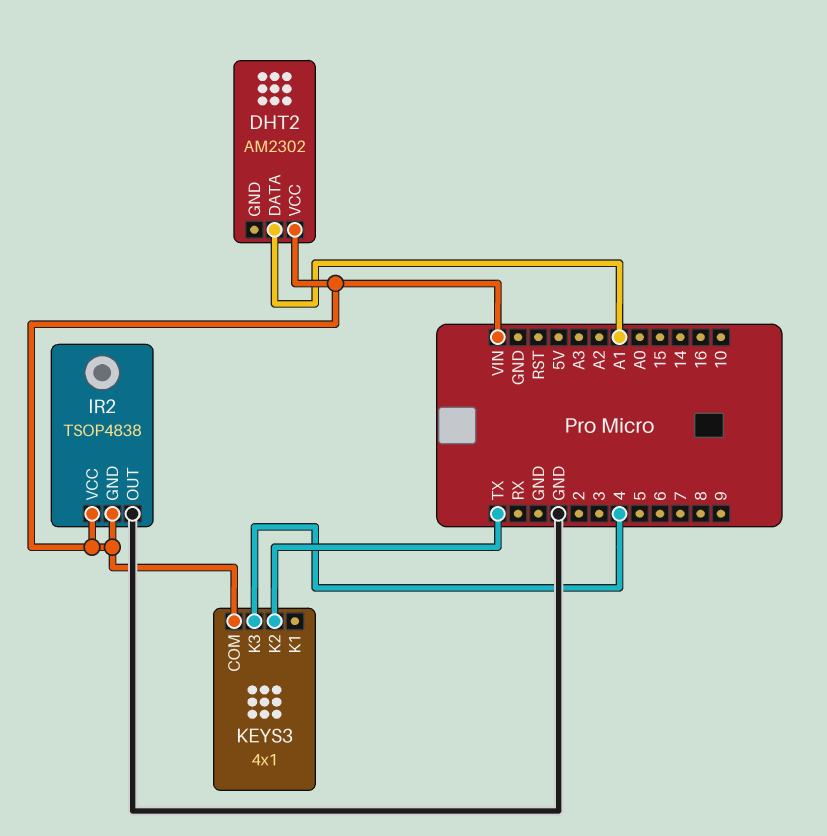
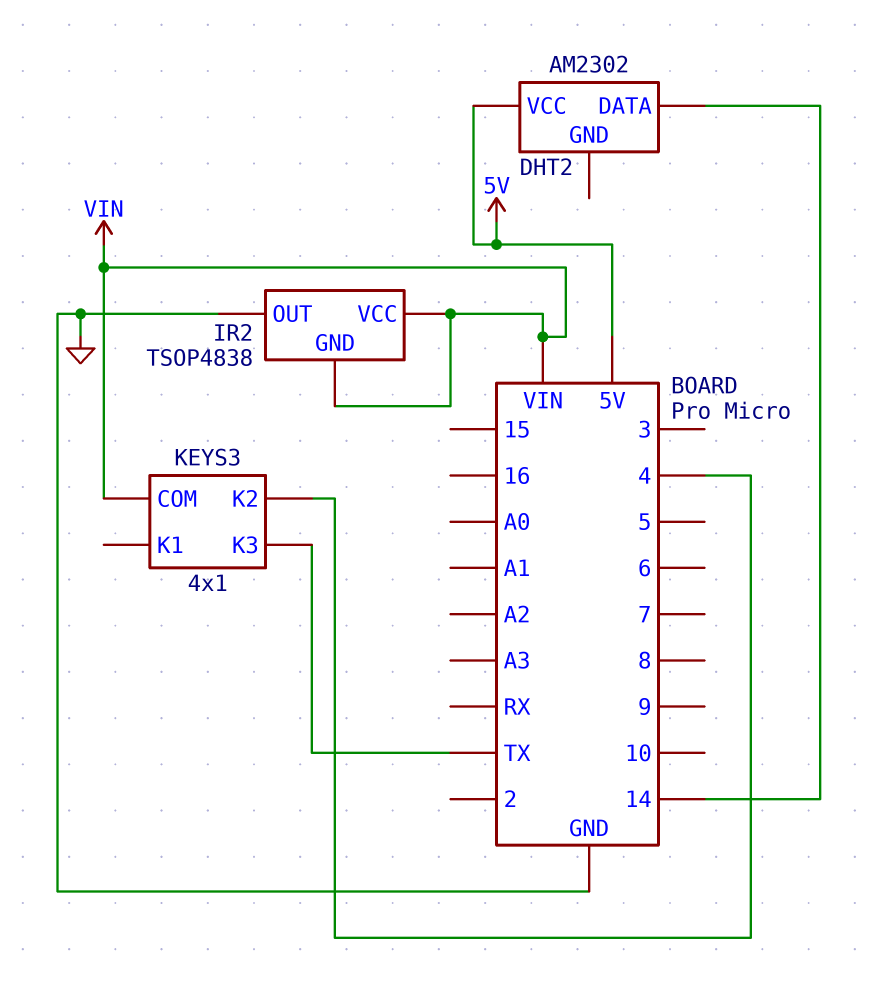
DHT2 pin DATA: A1 -> 14
DHT2 pin VCC: VIN -> 5V
KEYS3 pin K2: TX -> 4
KEYS3 pin K3: 4 -> TX

